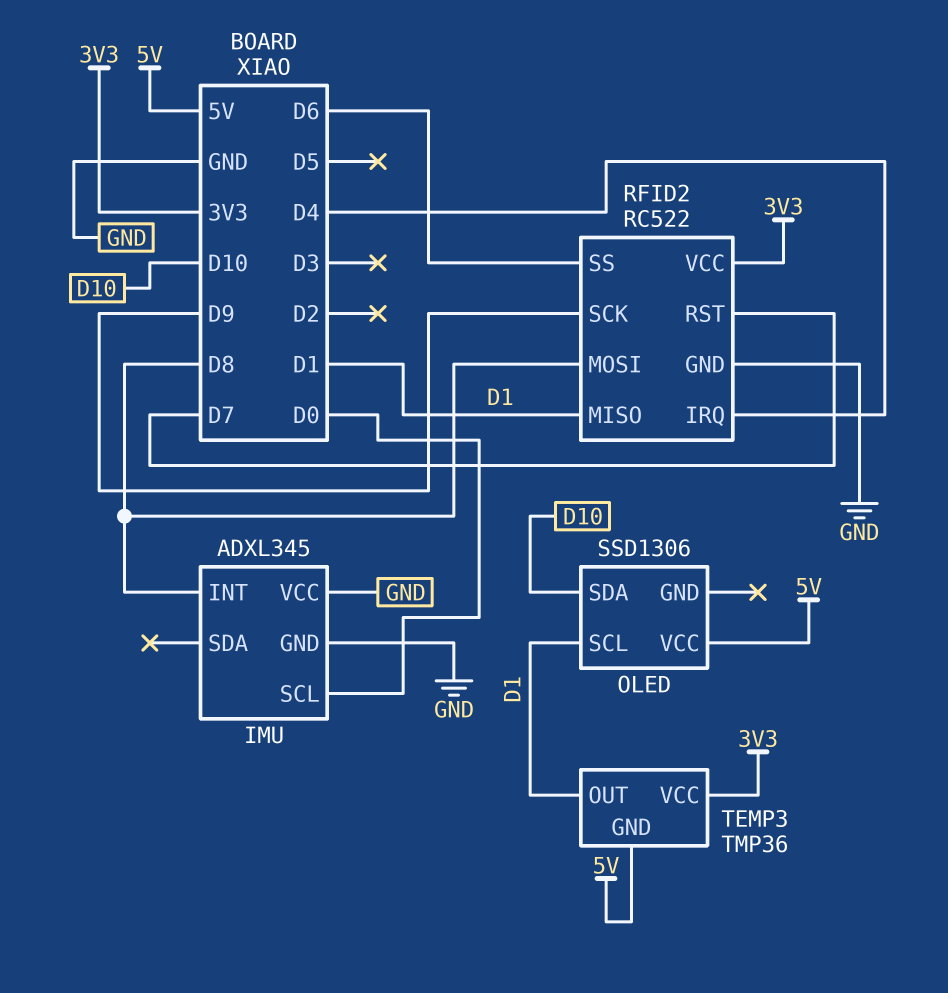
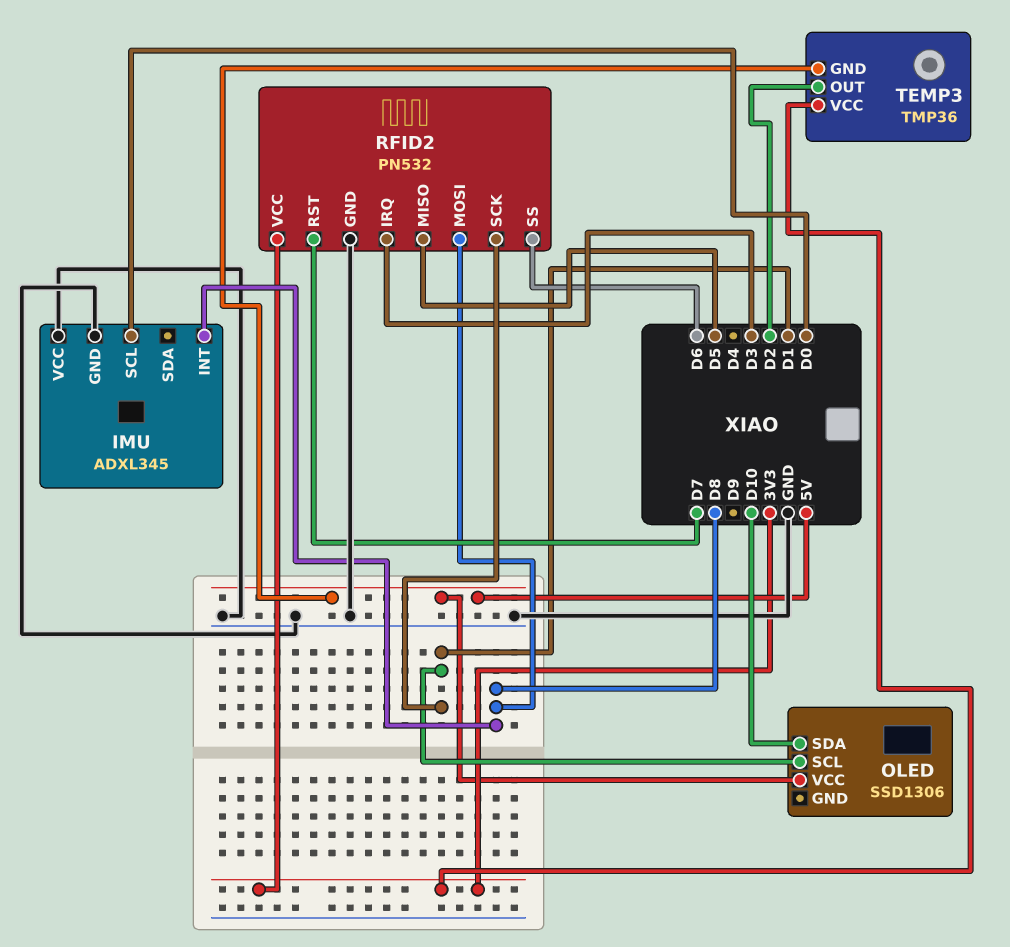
RFID2: RC522 -> PN532
RFID2 pin IRQ: D4 -> D3
RFID2 pin MISO: D1 -> D5
RFID2 pin SCK: D9 -> D1
TEMP3 pin OUT: D1 -> D2

